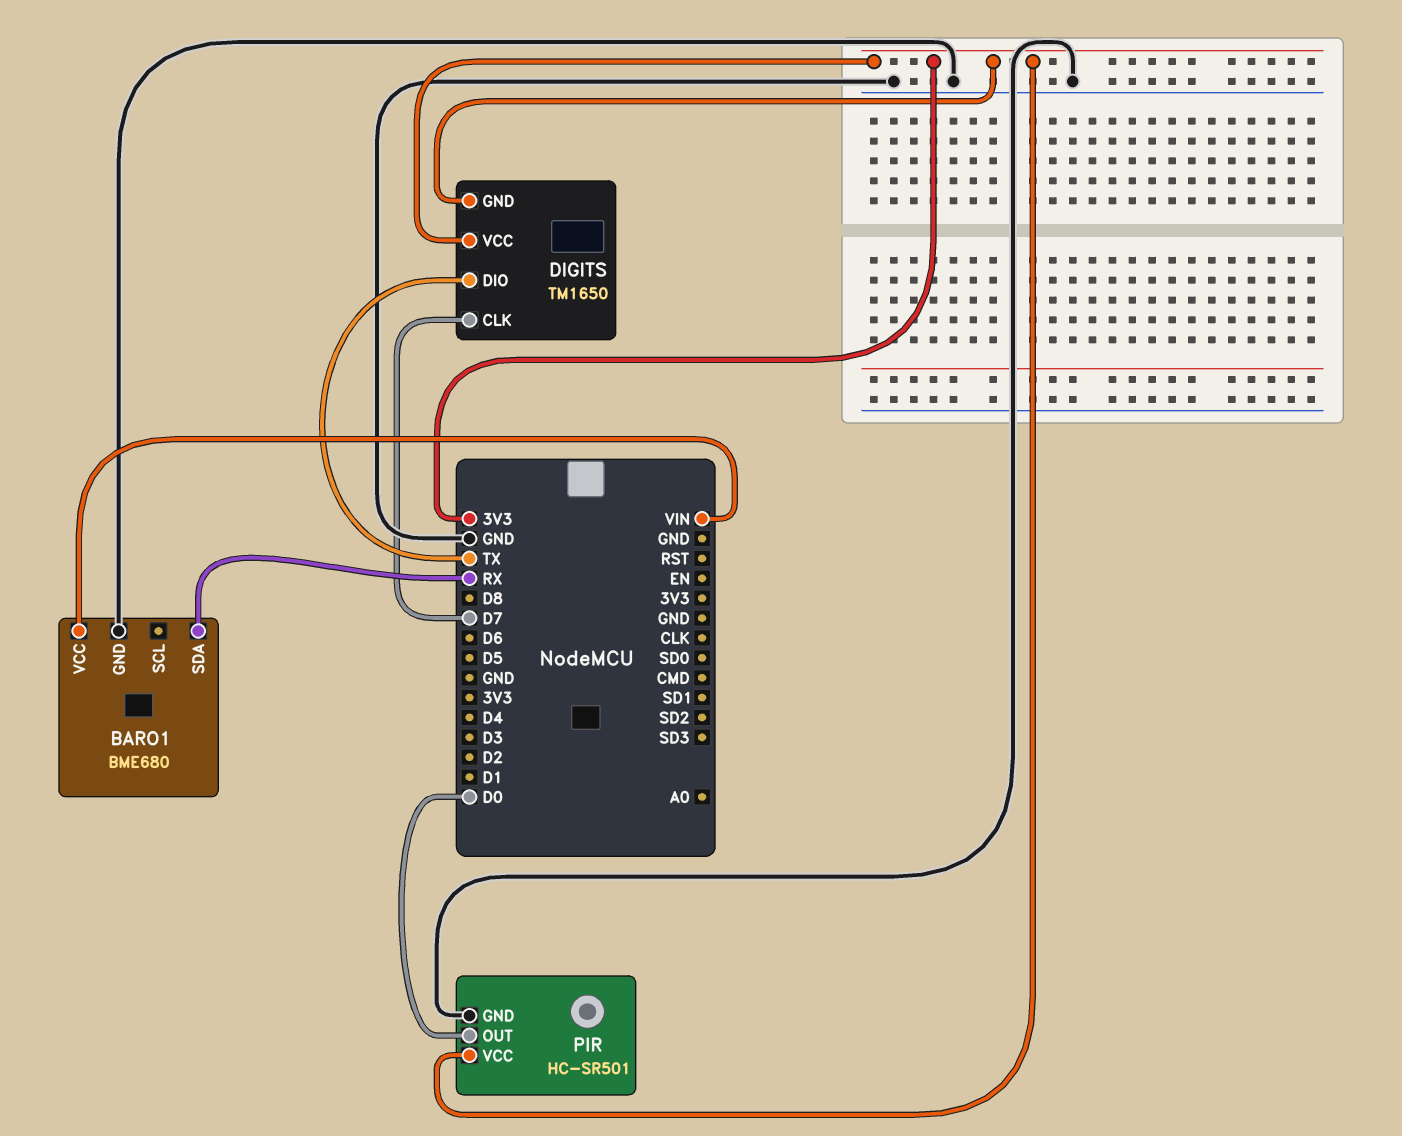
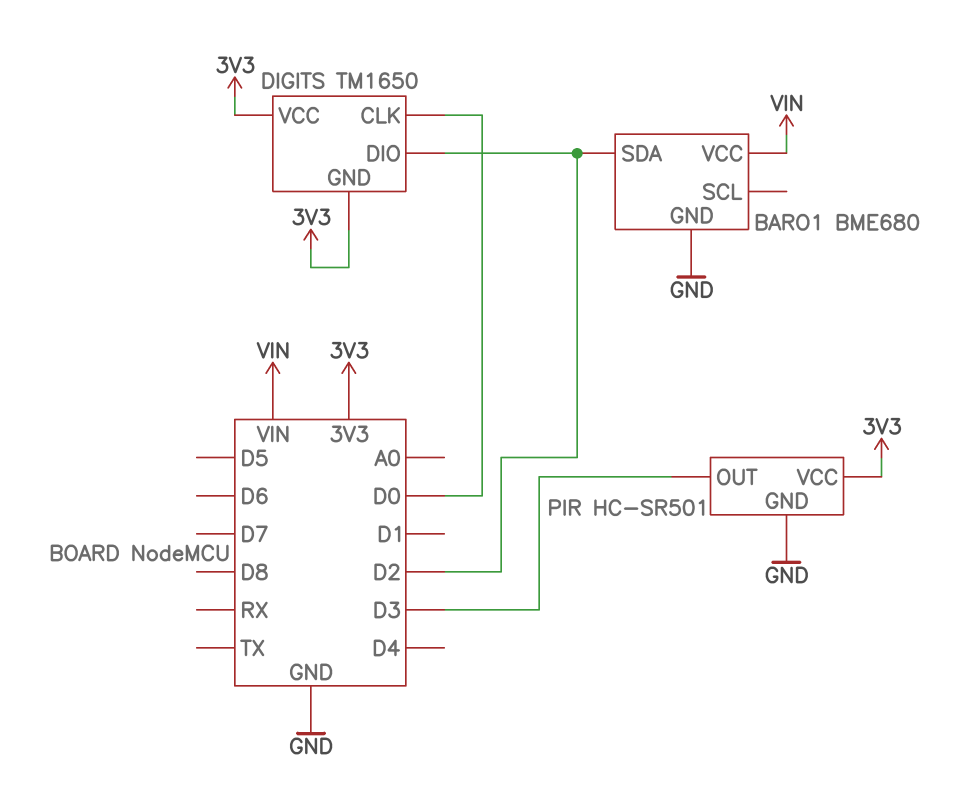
BARO1 pin SDA: RX -> D2
DIGITS pin CLK: D7 -> D0
DIGITS pin DIO: TX -> D2
PIR pin OUT: D0 -> D3

